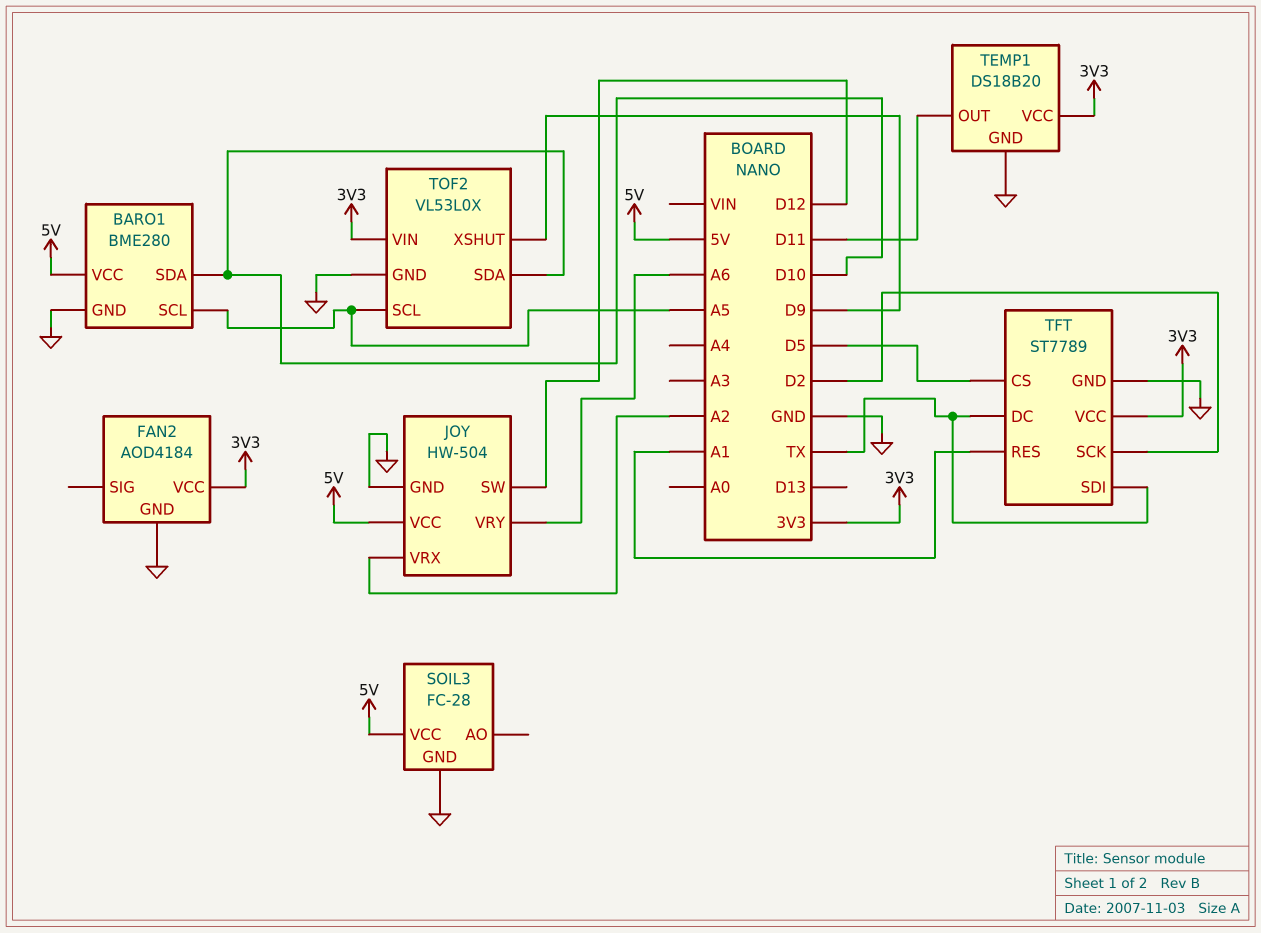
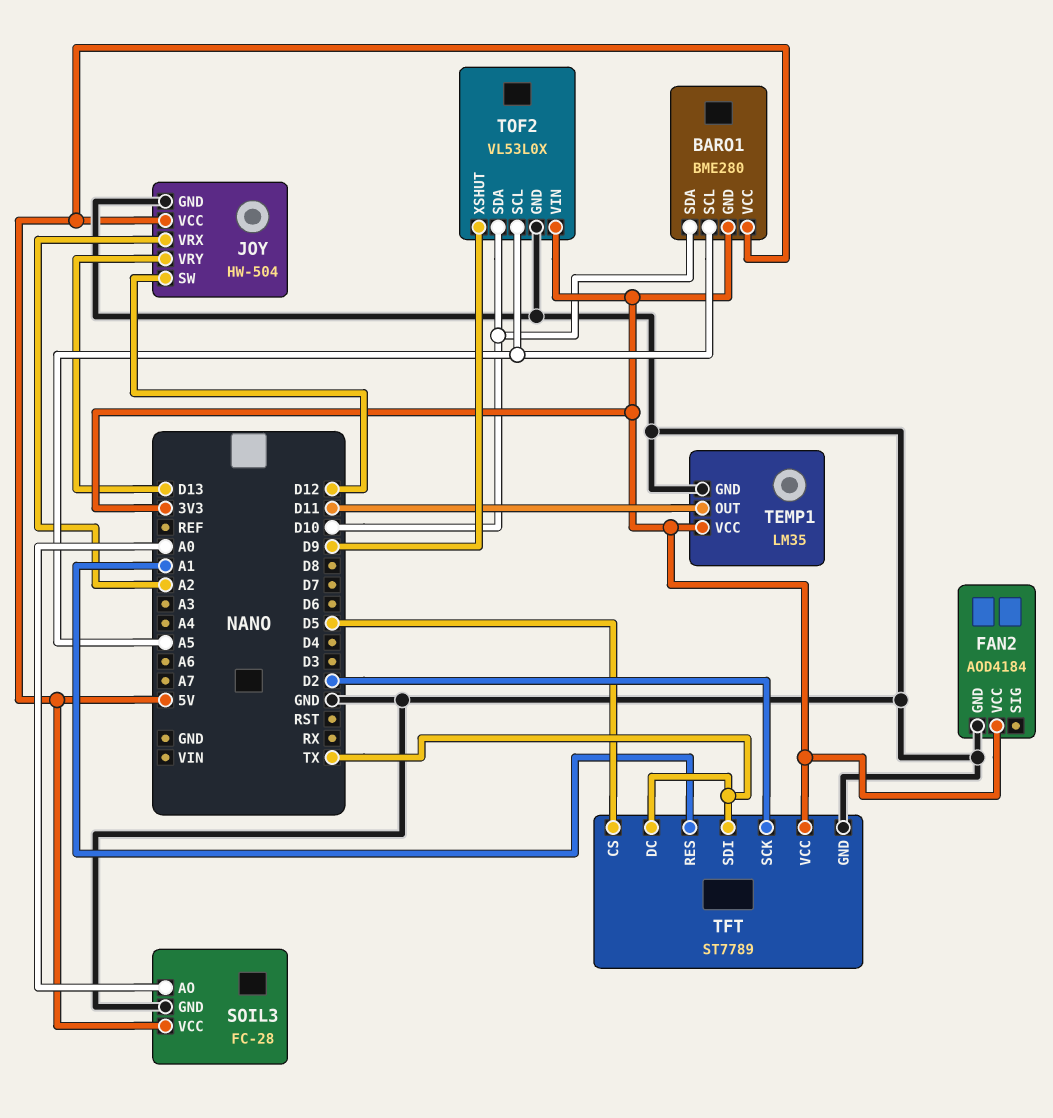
BARO1 pin GND: GND -> 3V3
JOY pin VRY: A6 -> D13
SOIL3 pin AO: none -> A0
TEMP1: DS18B20 -> LM35

